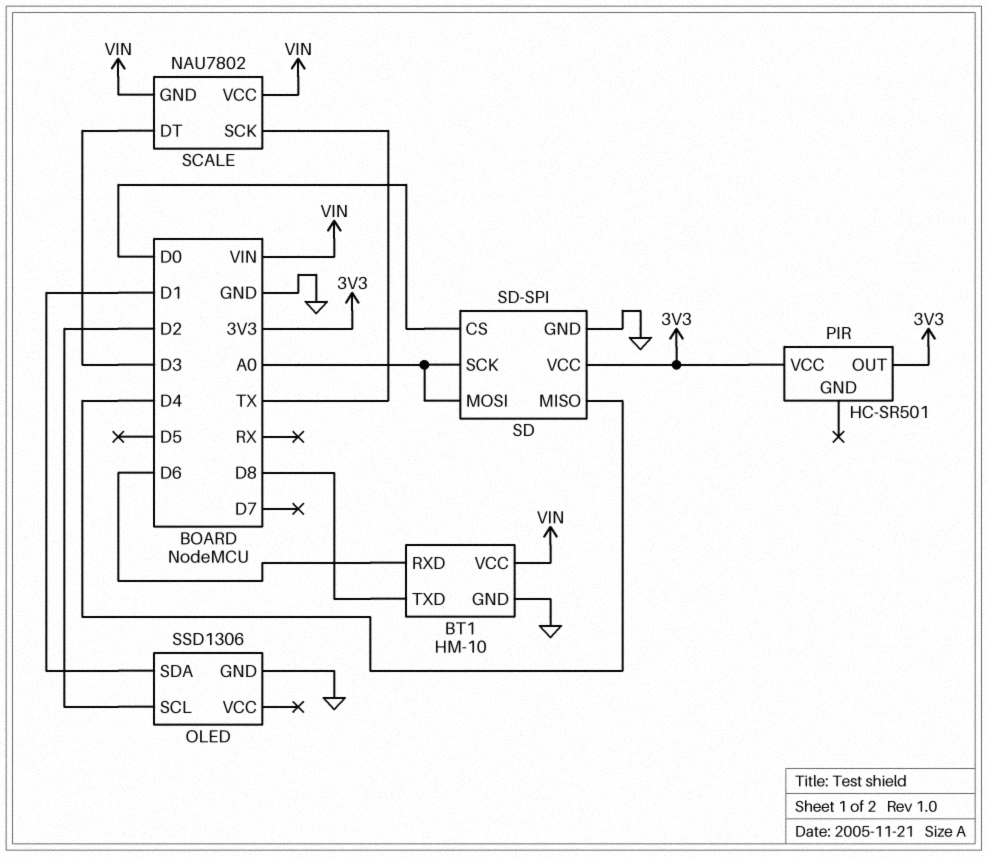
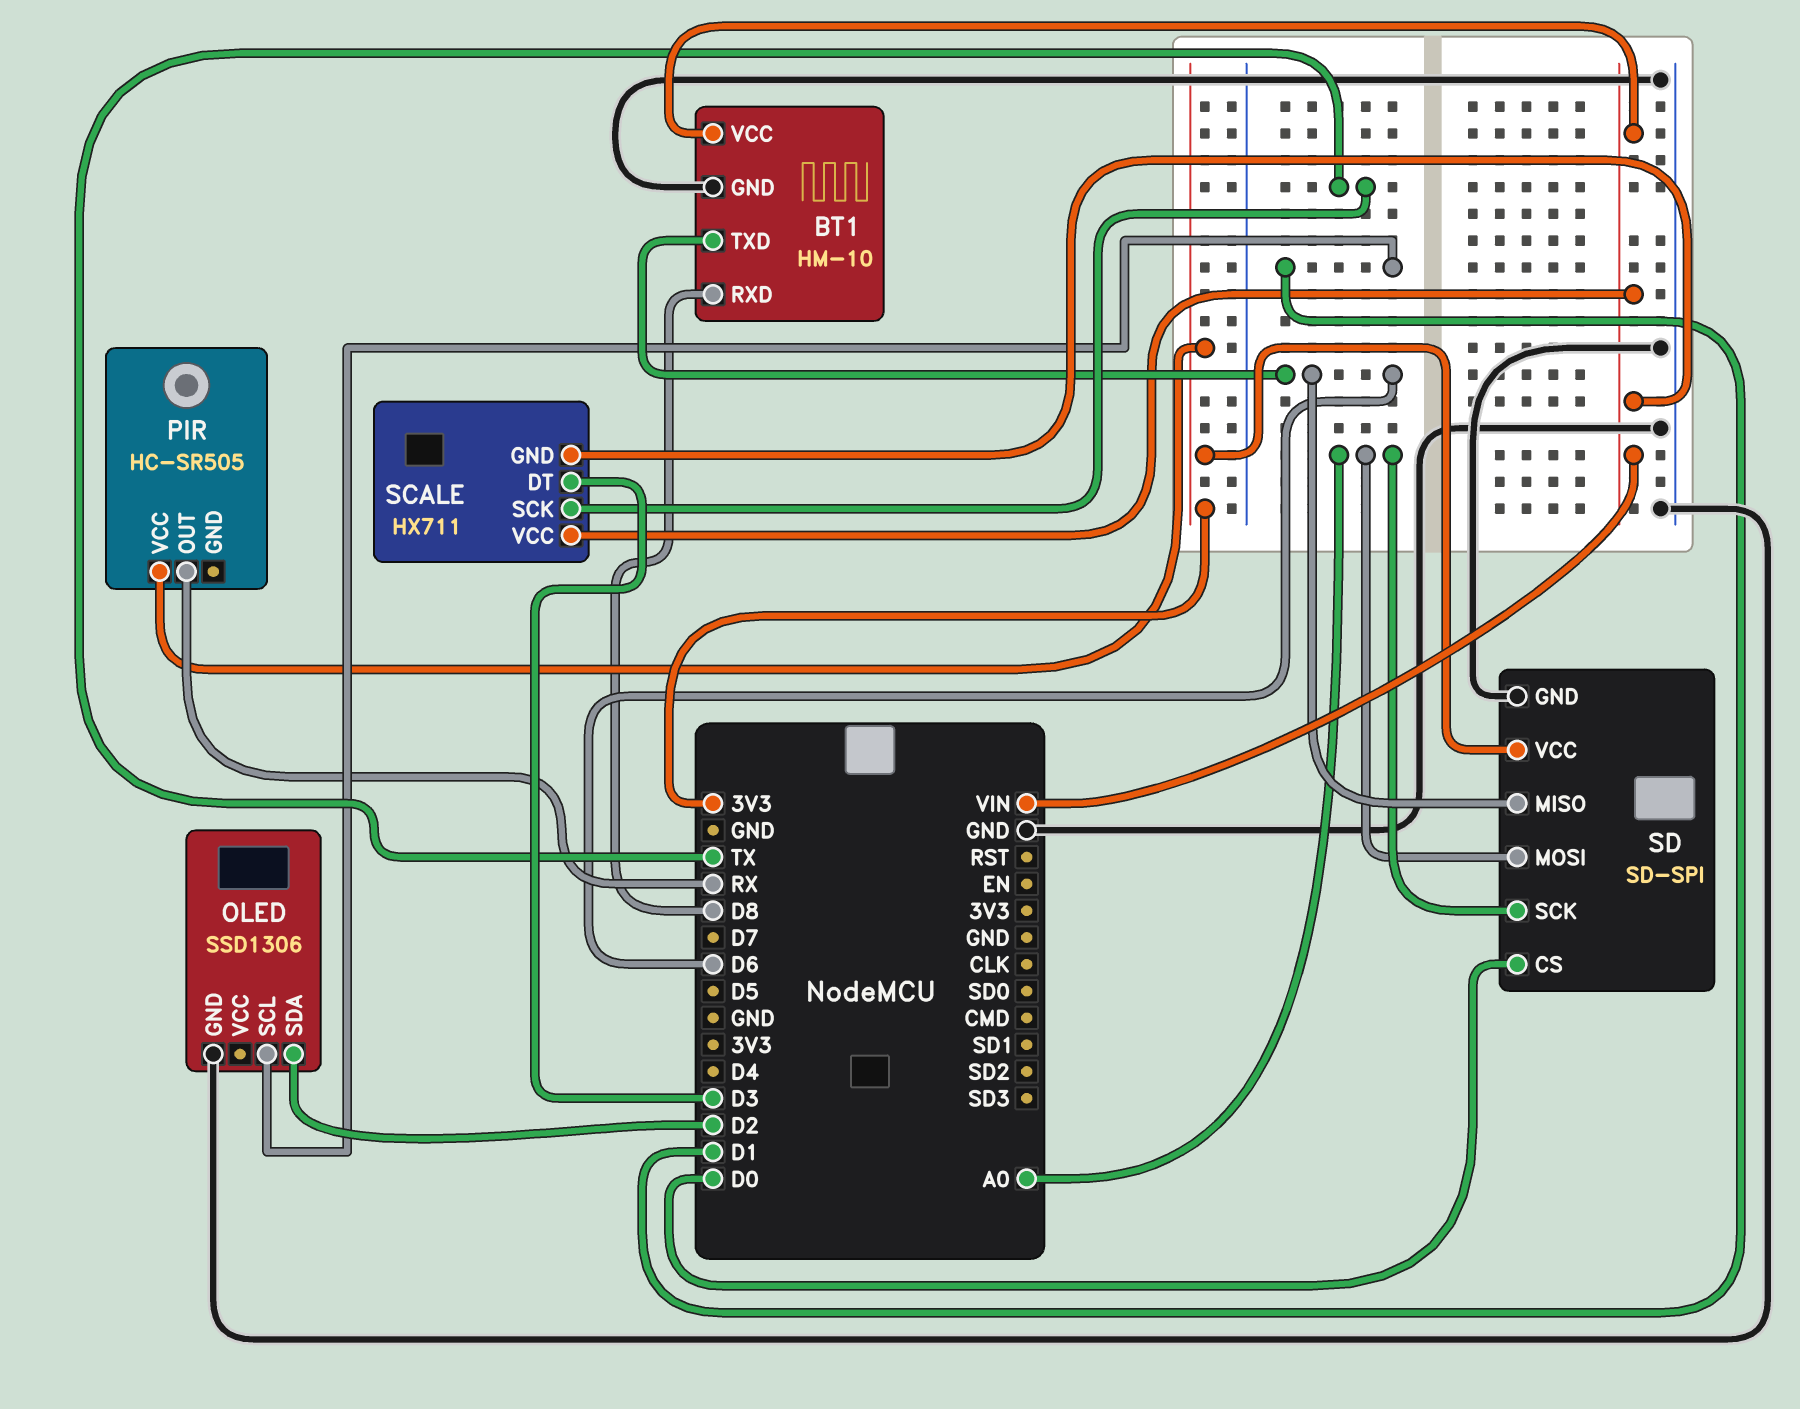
BT1 pin RXD: D6 -> D8
BT1 pin TXD: D8 -> D6
OLED pin SCL: D2 -> D1
OLED pin SDA: D1 -> D2
PIR: HC-SR501 -> HC-SR505
PIR pin OUT: 3V3 -> RX
SCALE: NAU7802 -> HX711
SD pin MISO: D4 -> D6

